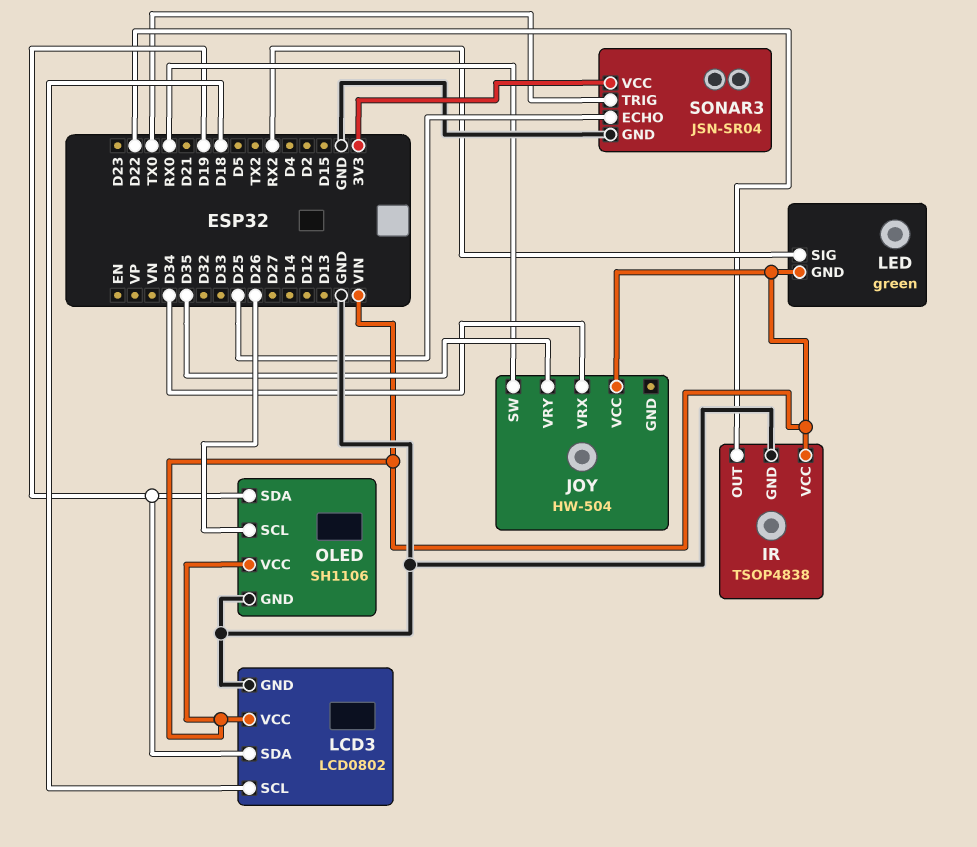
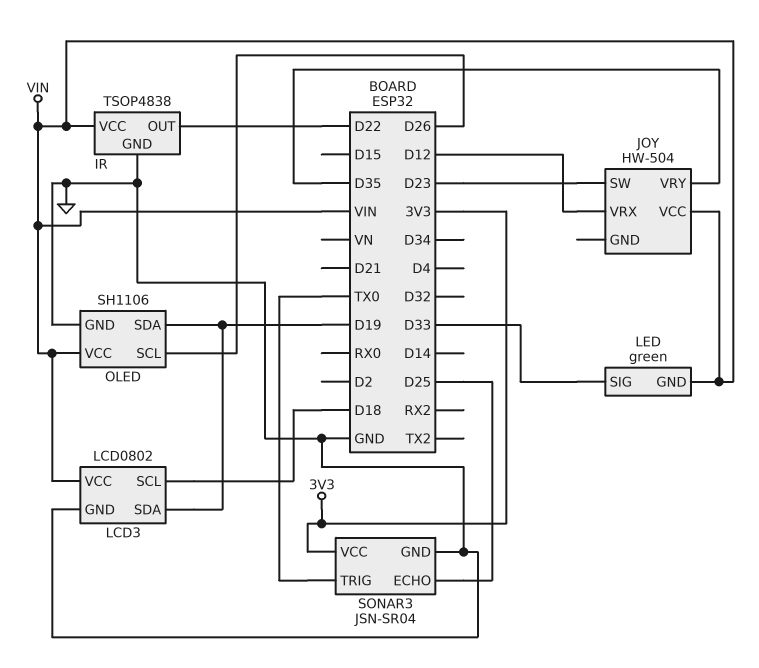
JOY pin SW: RX0 -> D23
JOY pin VRX: D34 -> D12
LED pin SIG: RX2 -> D33

